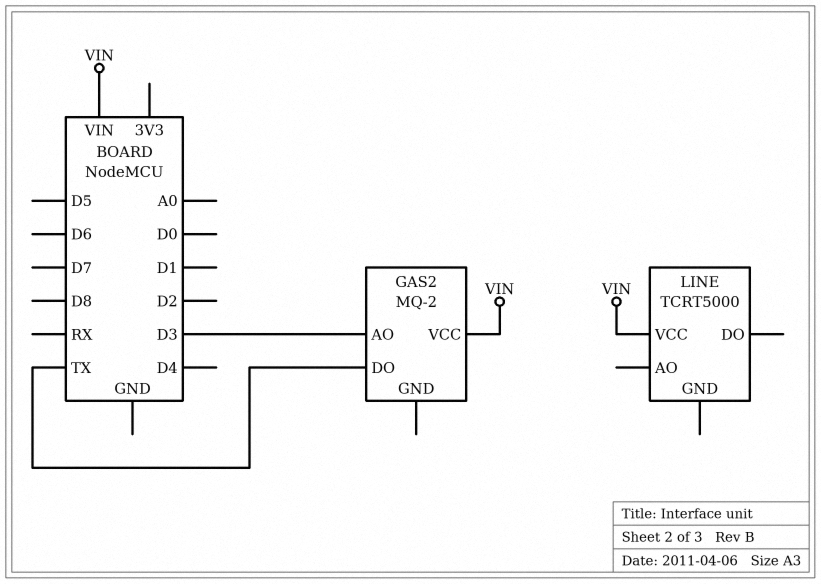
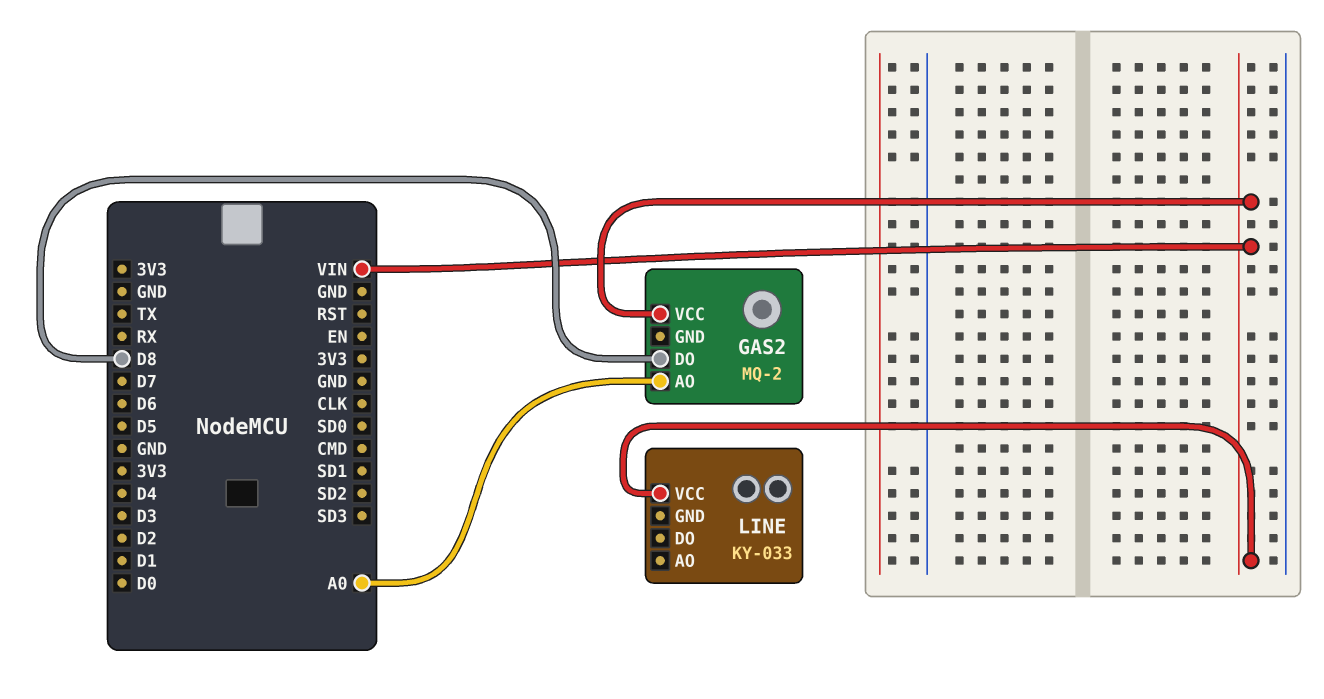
GAS2 pin AO: D3 -> A0
GAS2 pin DO: TX -> D8
LINE: TCRT5000 -> KY-033

